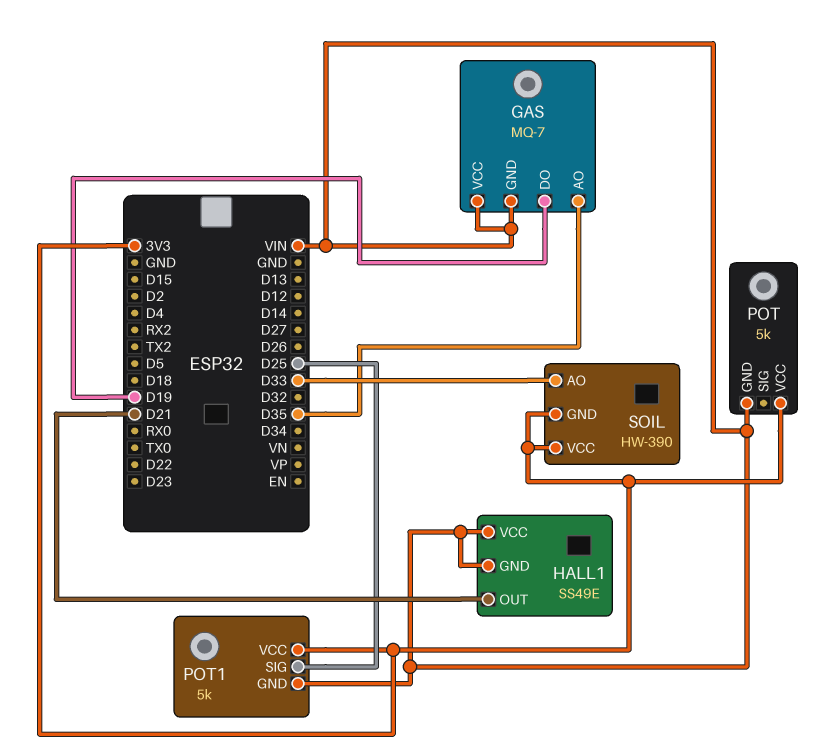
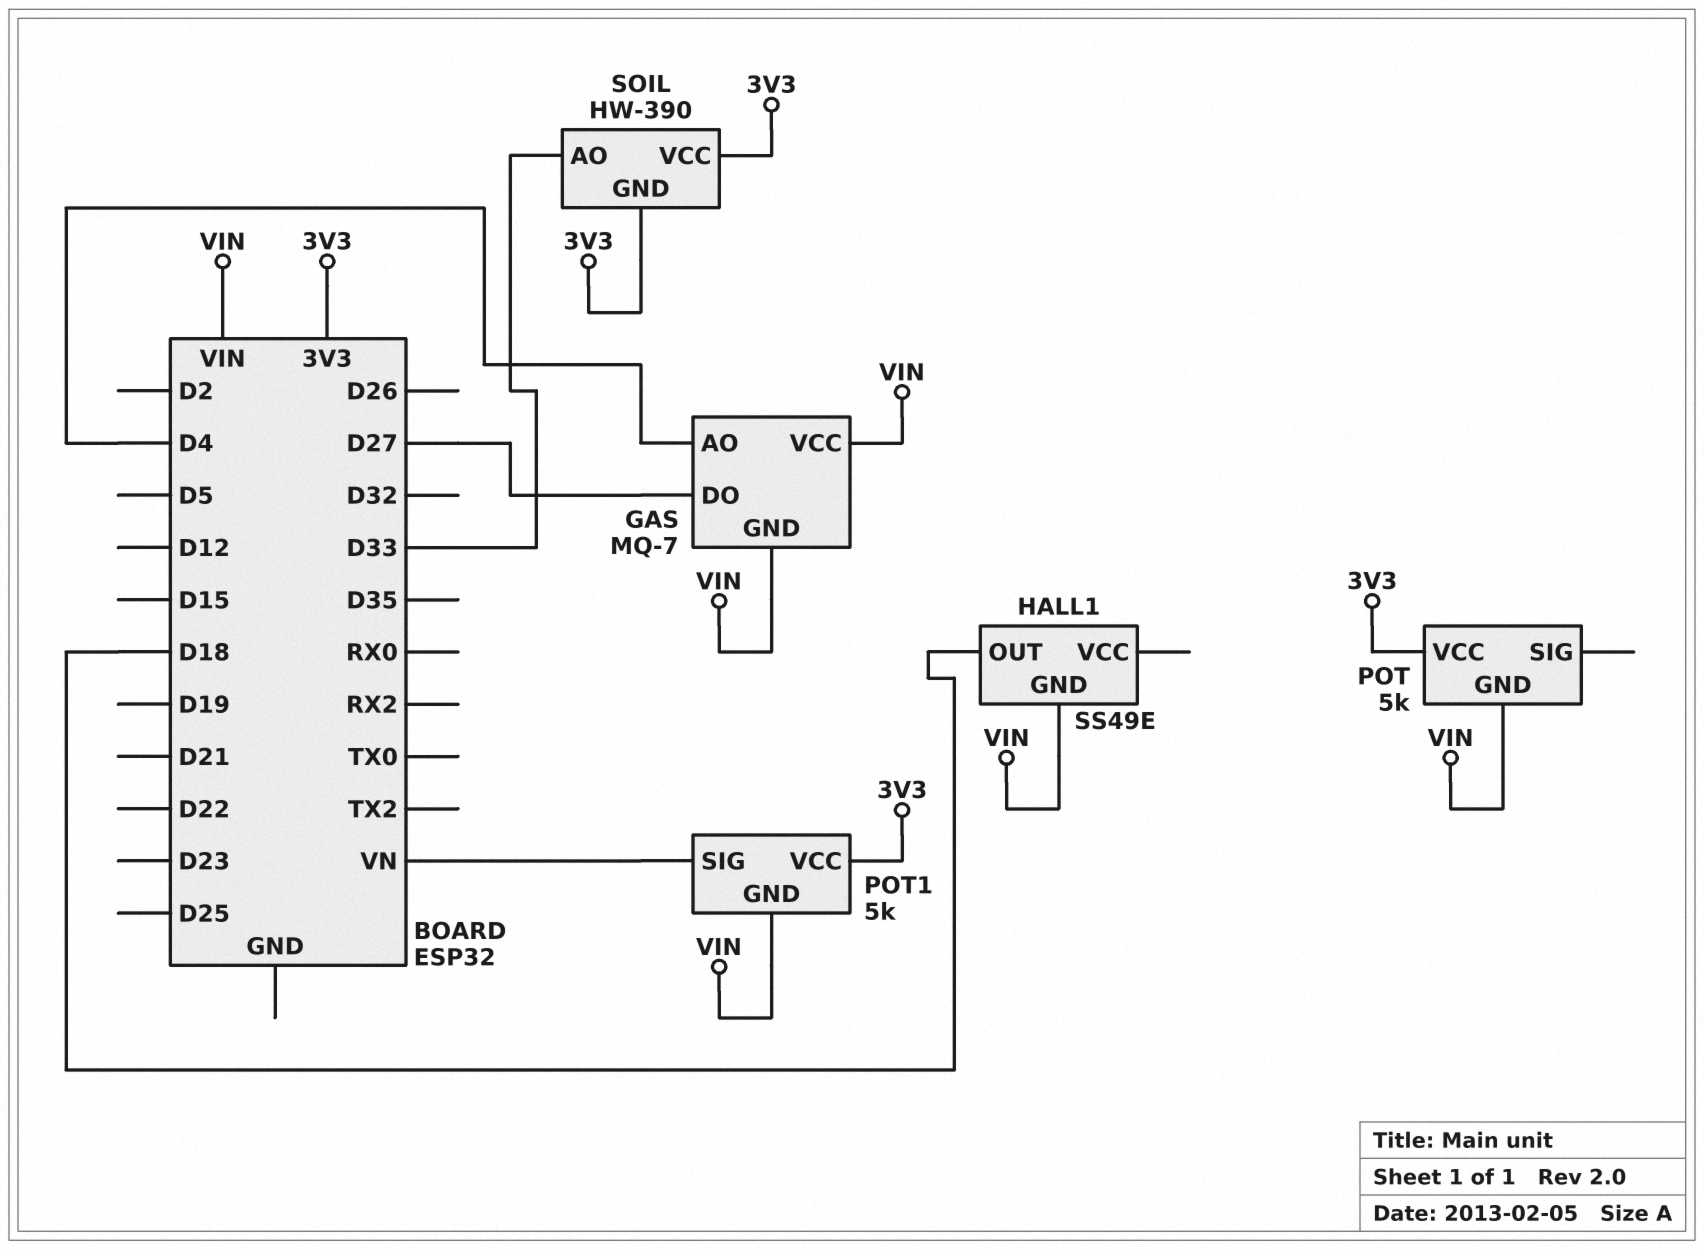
GAS pin AO: D35 -> D4
GAS pin DO: D19 -> D27
HALL1 pin OUT: D21 -> D18
HALL1 pin VCC: VIN -> none
POT1 pin SIG: D25 -> VN

